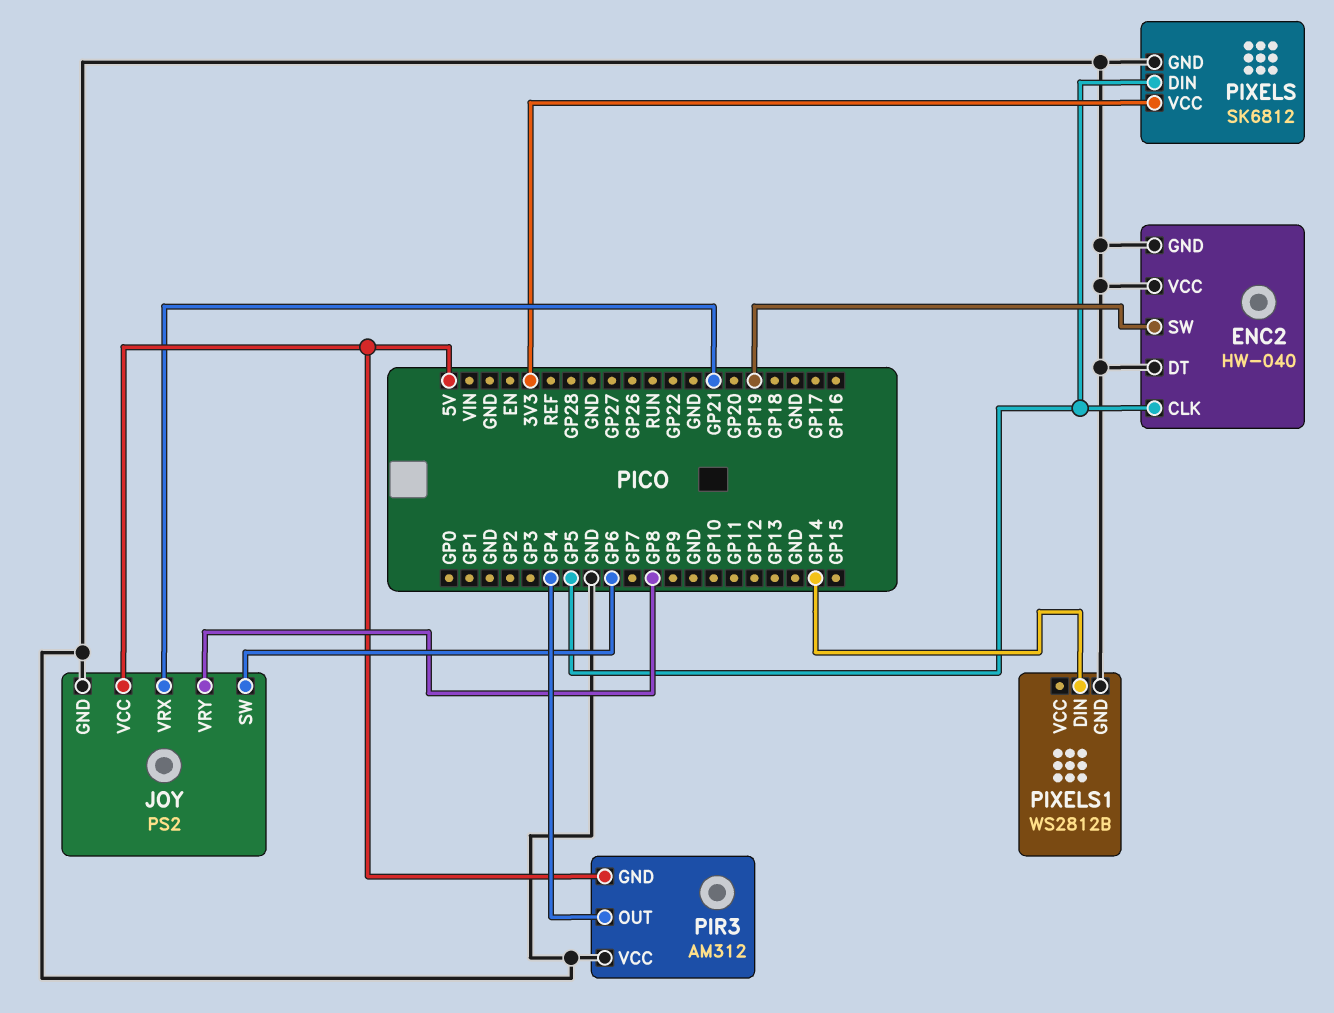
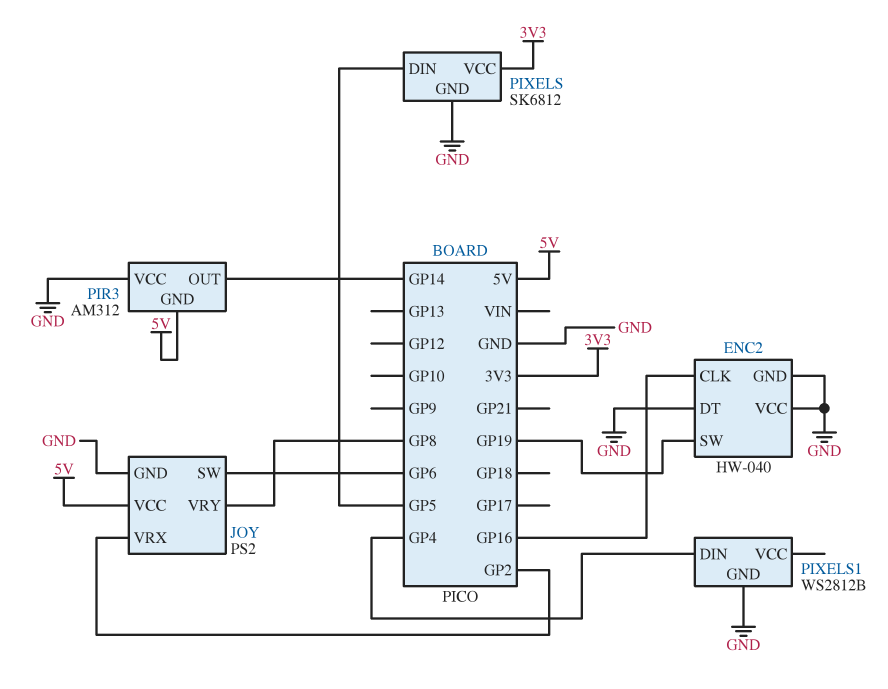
ENC2 pin CLK: GP5 -> GP16
JOY pin VRX: GP21 -> GP2
PIR3 pin OUT: GP4 -> GP14
PIXELS1 pin DIN: GP14 -> GP4

